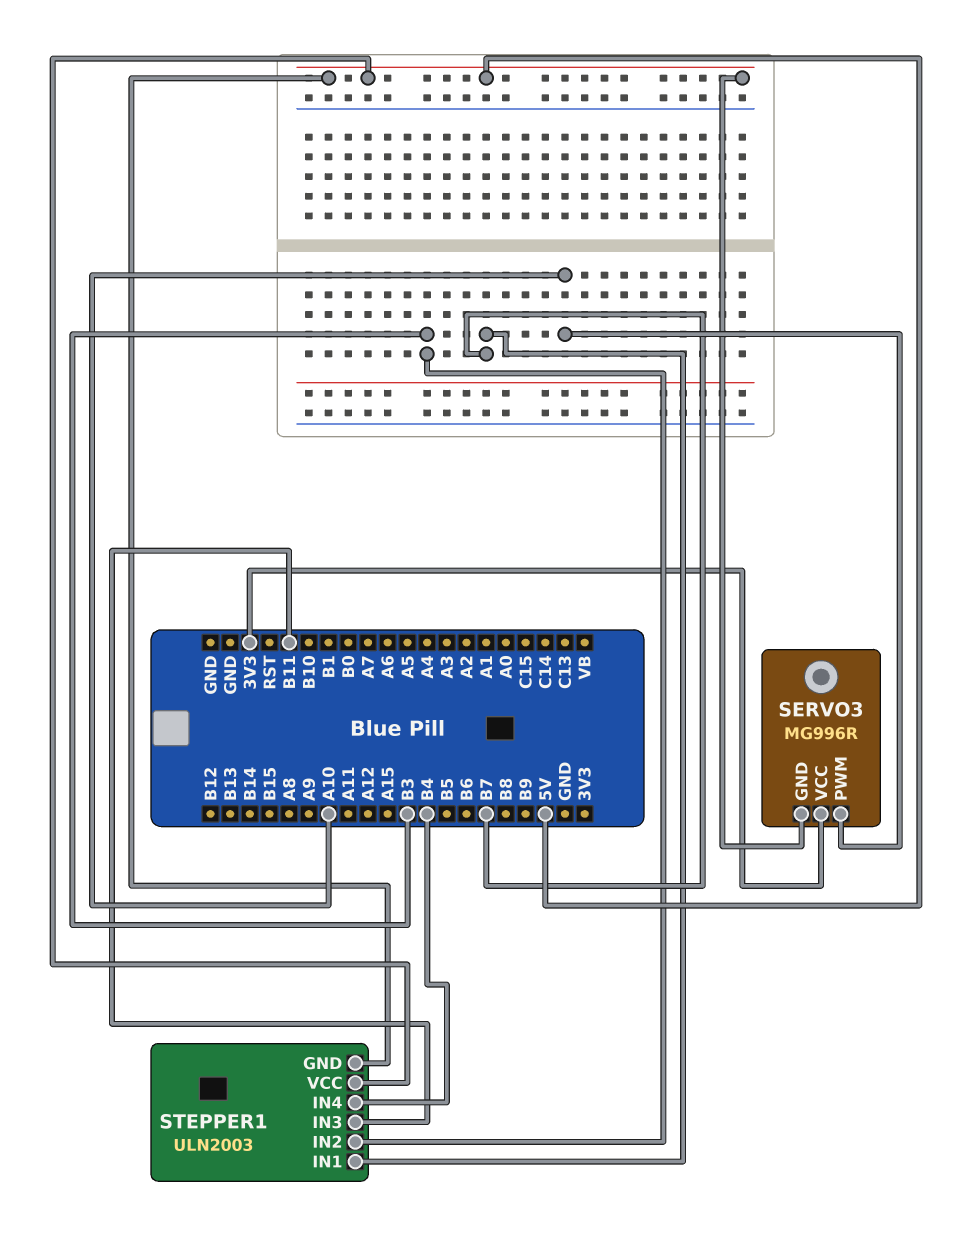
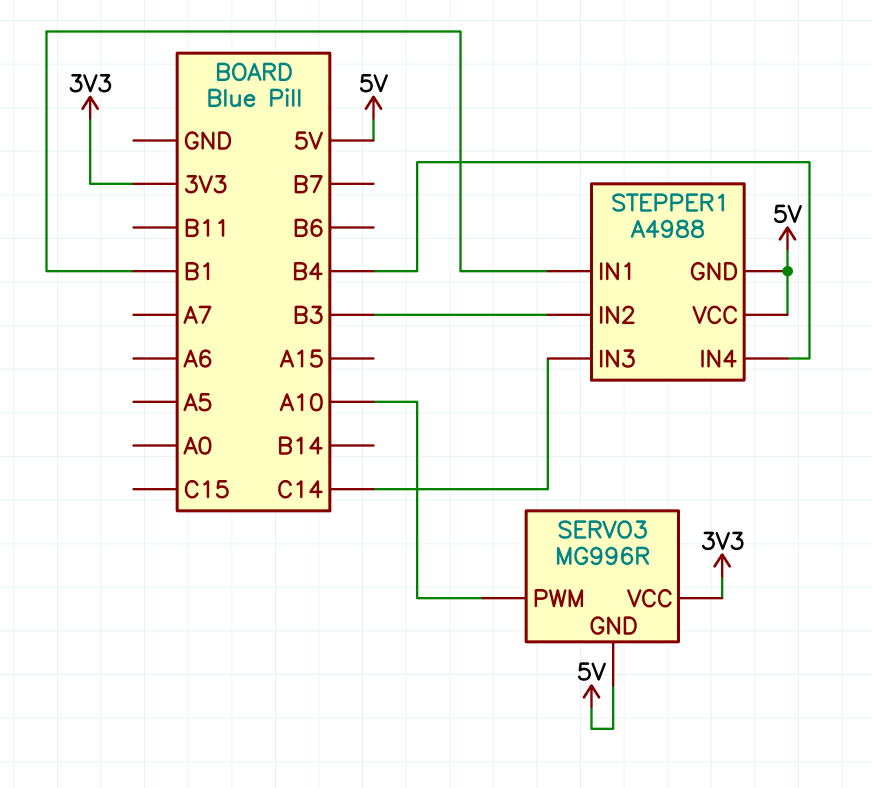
STEPPER1: ULN2003 -> A4988
STEPPER1 pin IN1: B7 -> B1
STEPPER1 pin IN3: B11 -> C14

